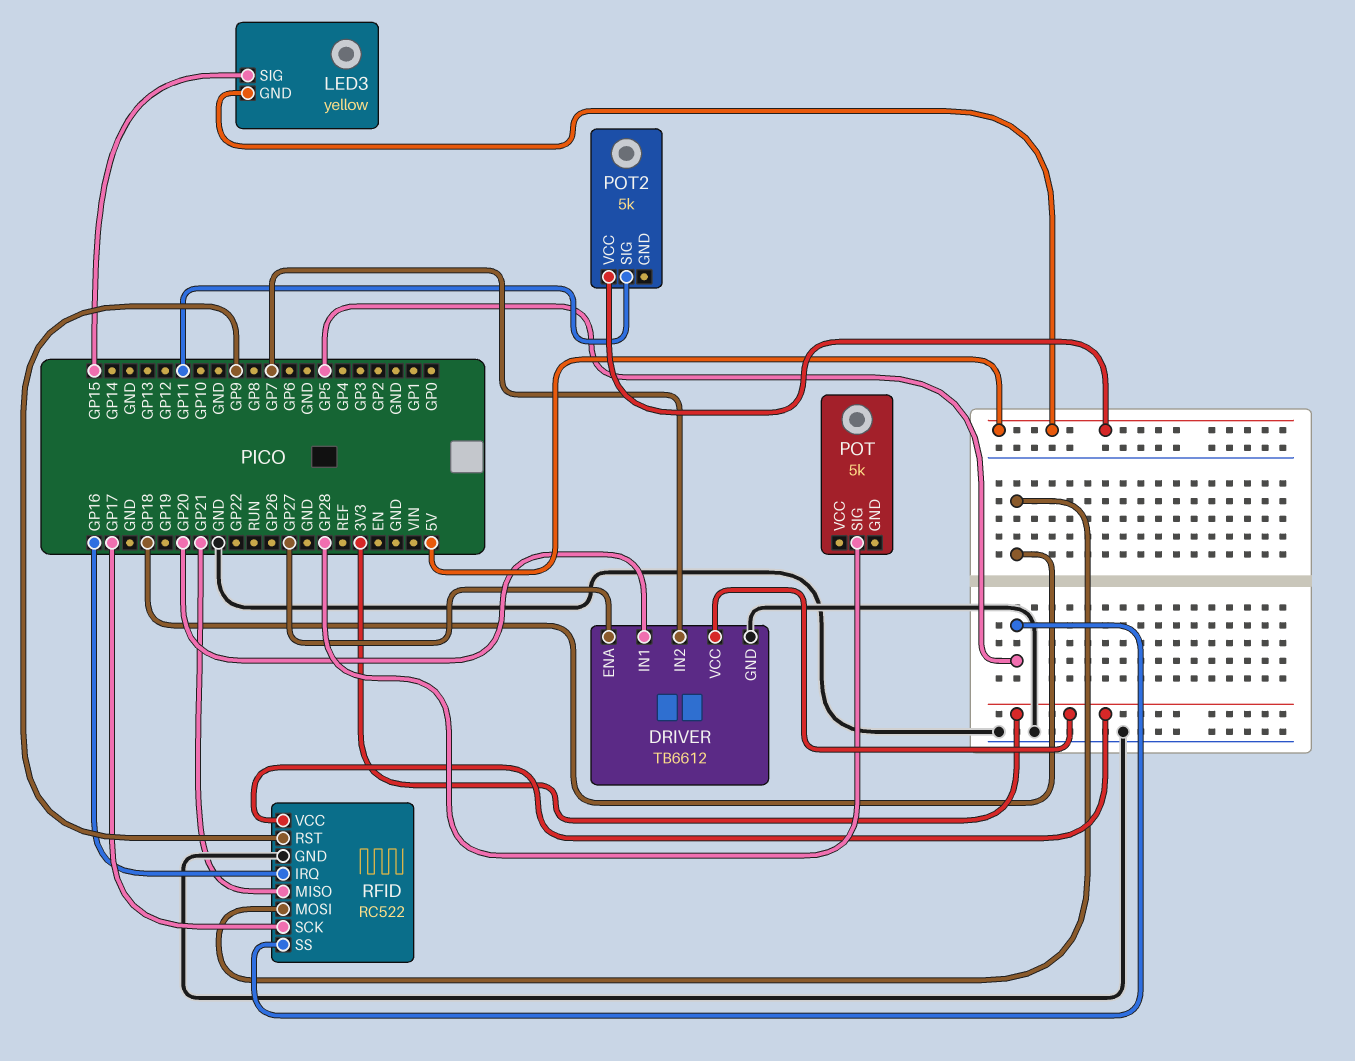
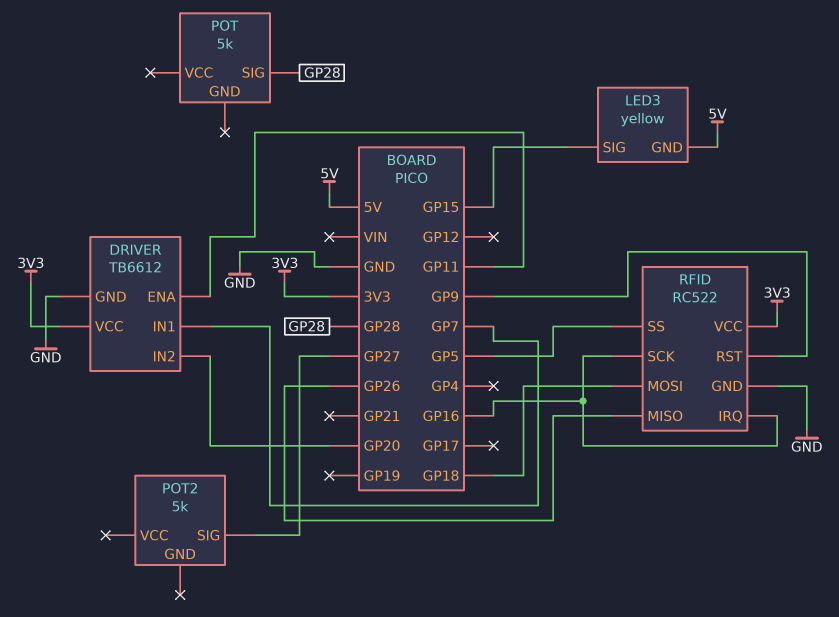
DRIVER pin ENA: GP27 -> GP11
DRIVER pin IN1: GP20 -> GP7
DRIVER pin IN2: GP7 -> GP20
POT2 pin SIG: GP11 -> GP27
POT2 pin VCC: 5V -> none
RFID pin MISO: GP21 -> GP26
RFID pin SCK: GP17 -> GP16

